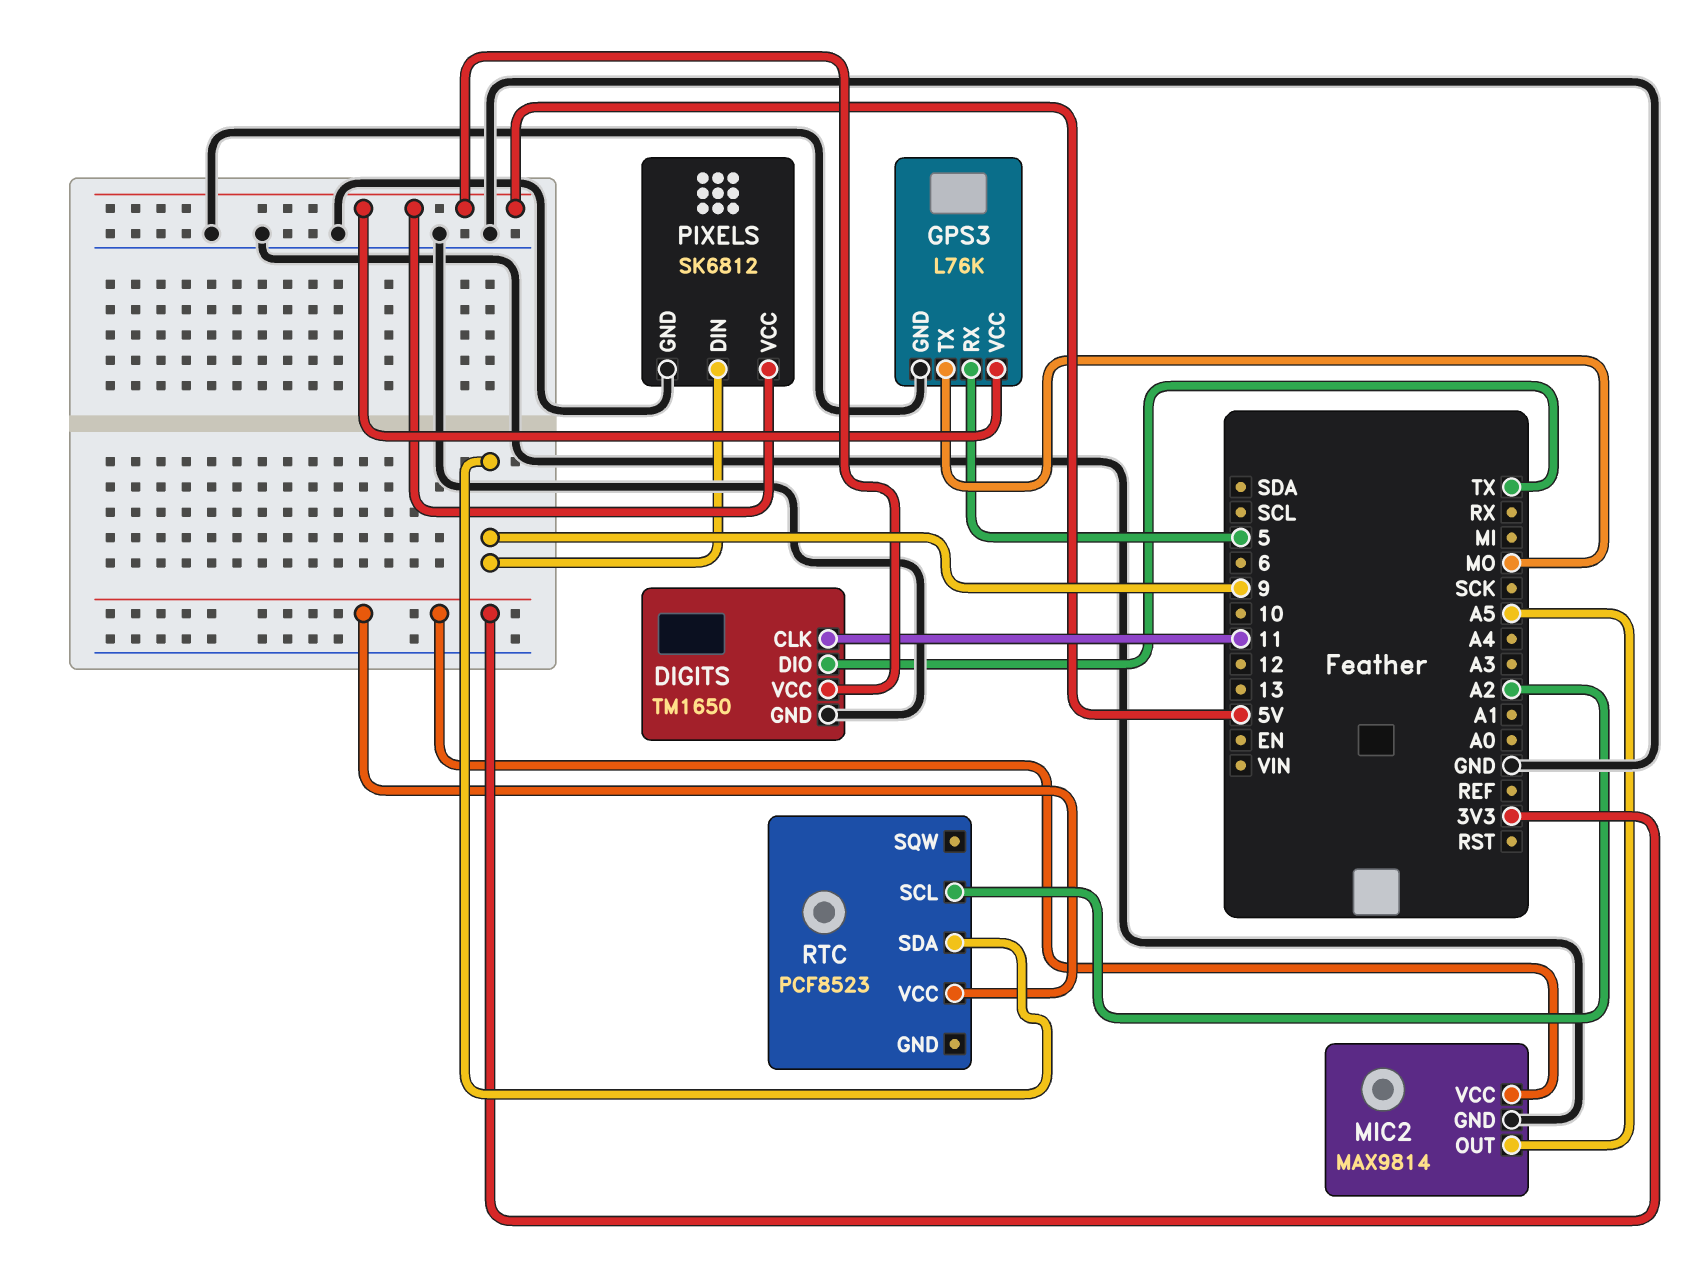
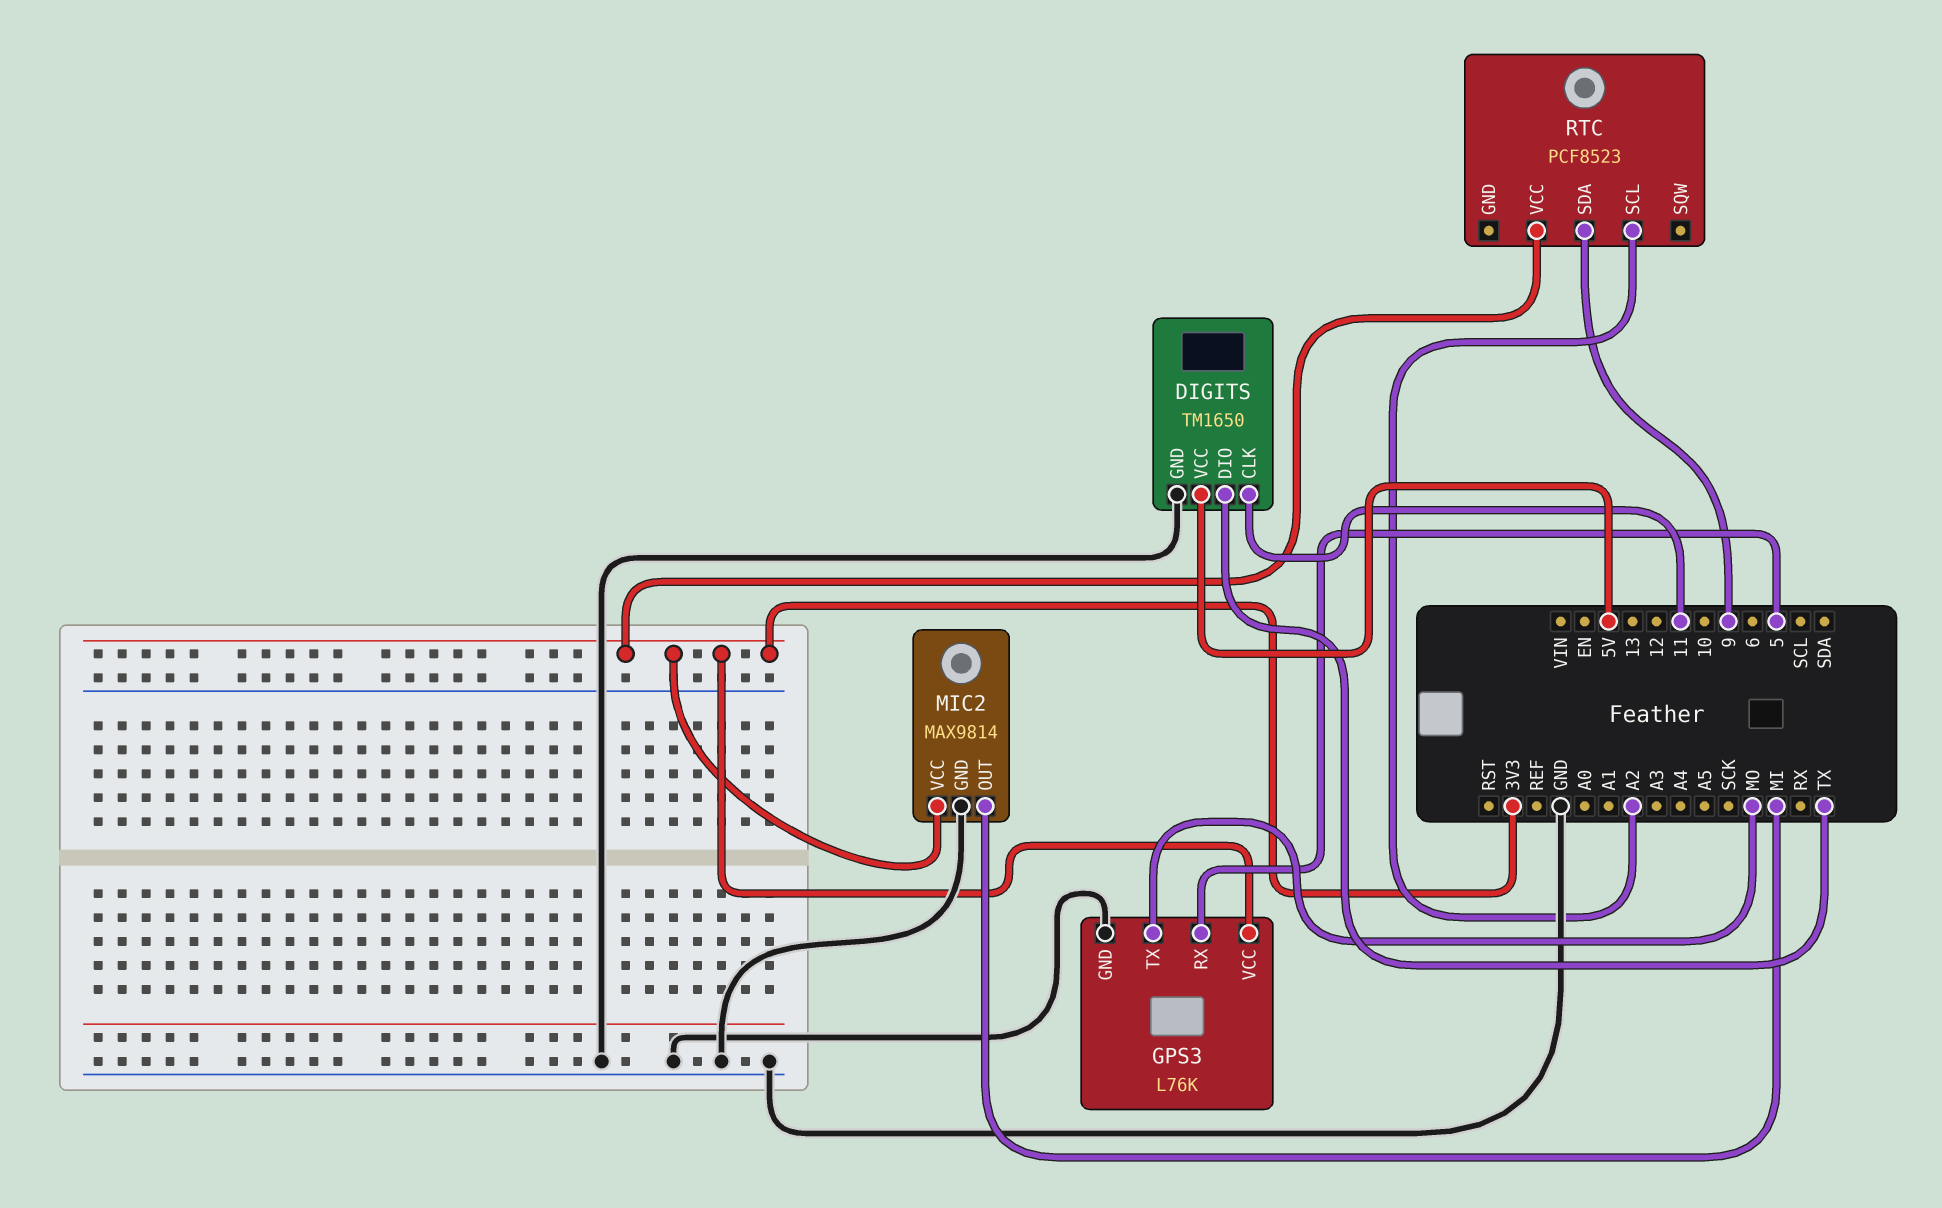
GPS3 pin VCC: 5V -> 3V3
MIC2 pin OUT: A5 -> MI
PIXELS: SK6812 -> none
PIXELS pin DIN: 9 -> none
PIXELS pin GND: GND -> none
PIXELS pin VCC: 5V -> none

